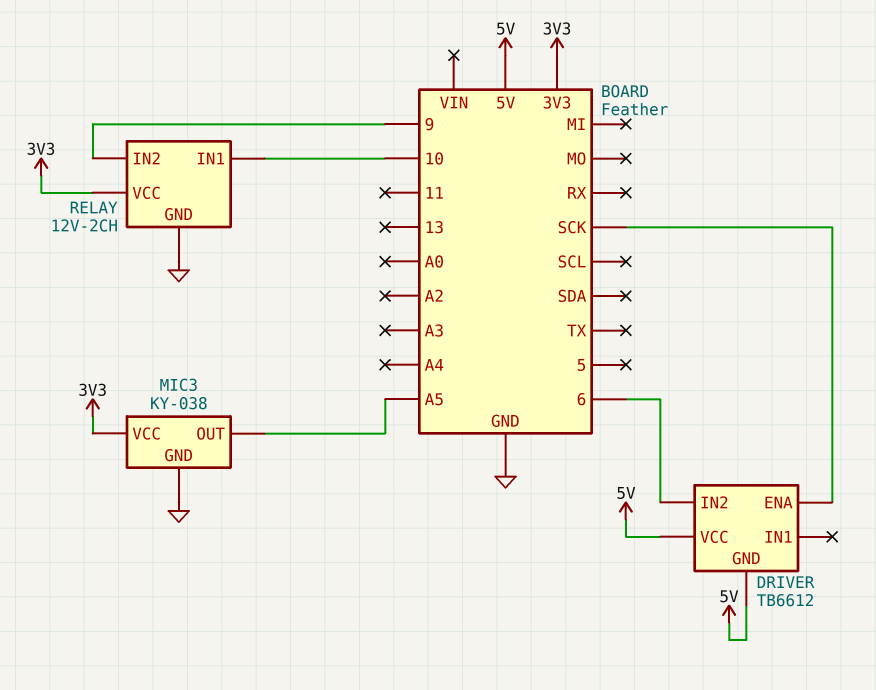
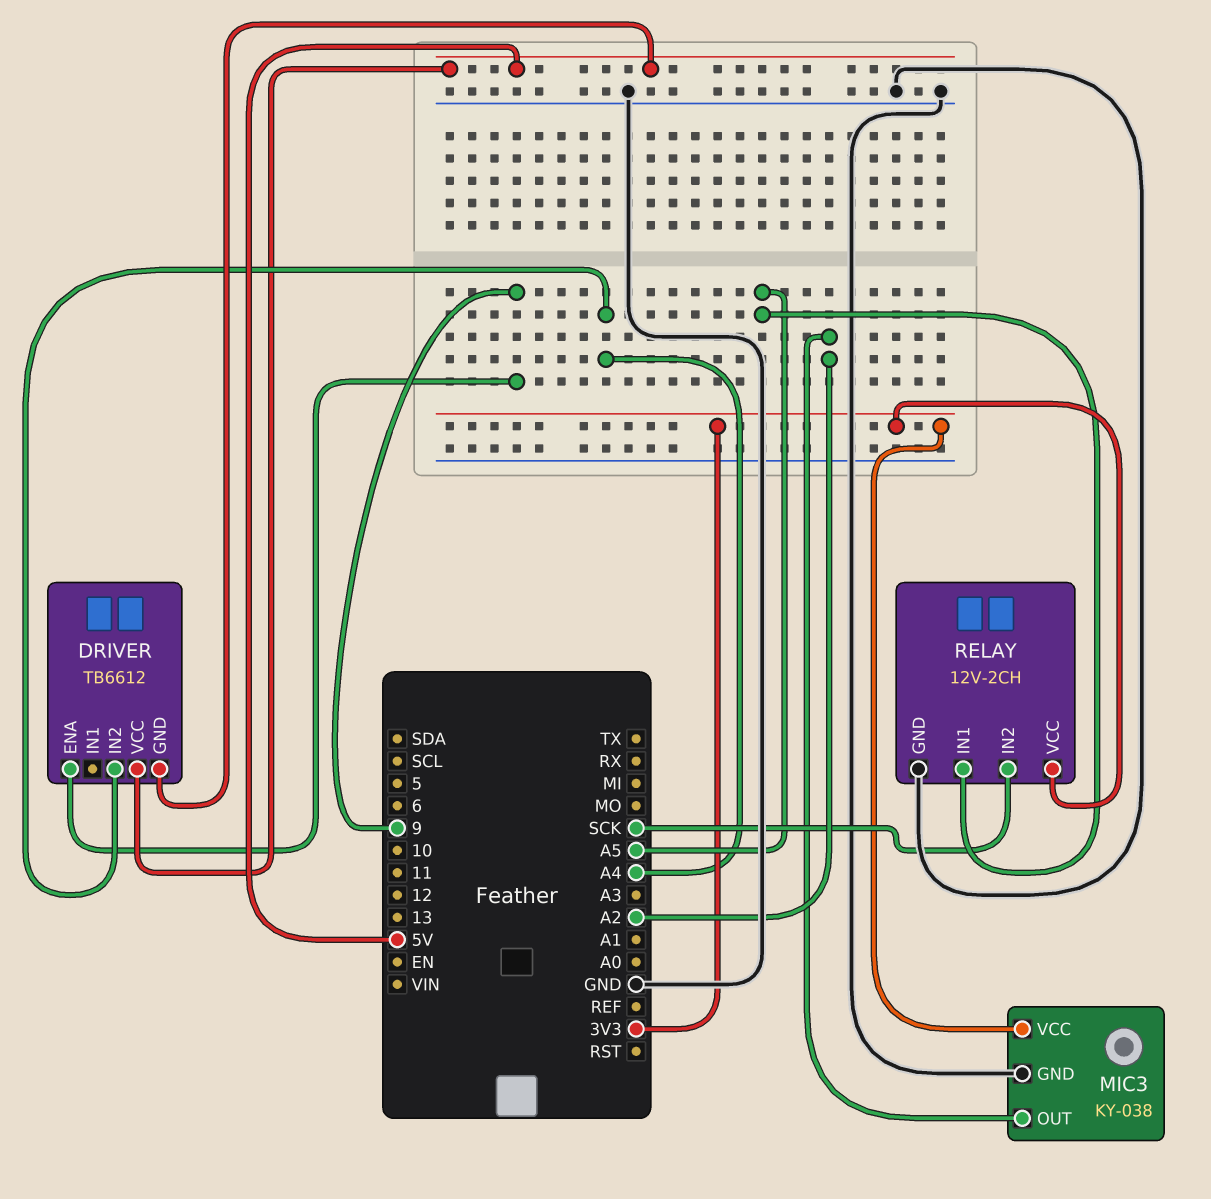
DRIVER pin ENA: SCK -> 9
DRIVER pin IN2: 6 -> A4
MIC3 pin OUT: A5 -> A2
RELAY pin IN1: 10 -> A5
RELAY pin IN2: 9 -> SCK

